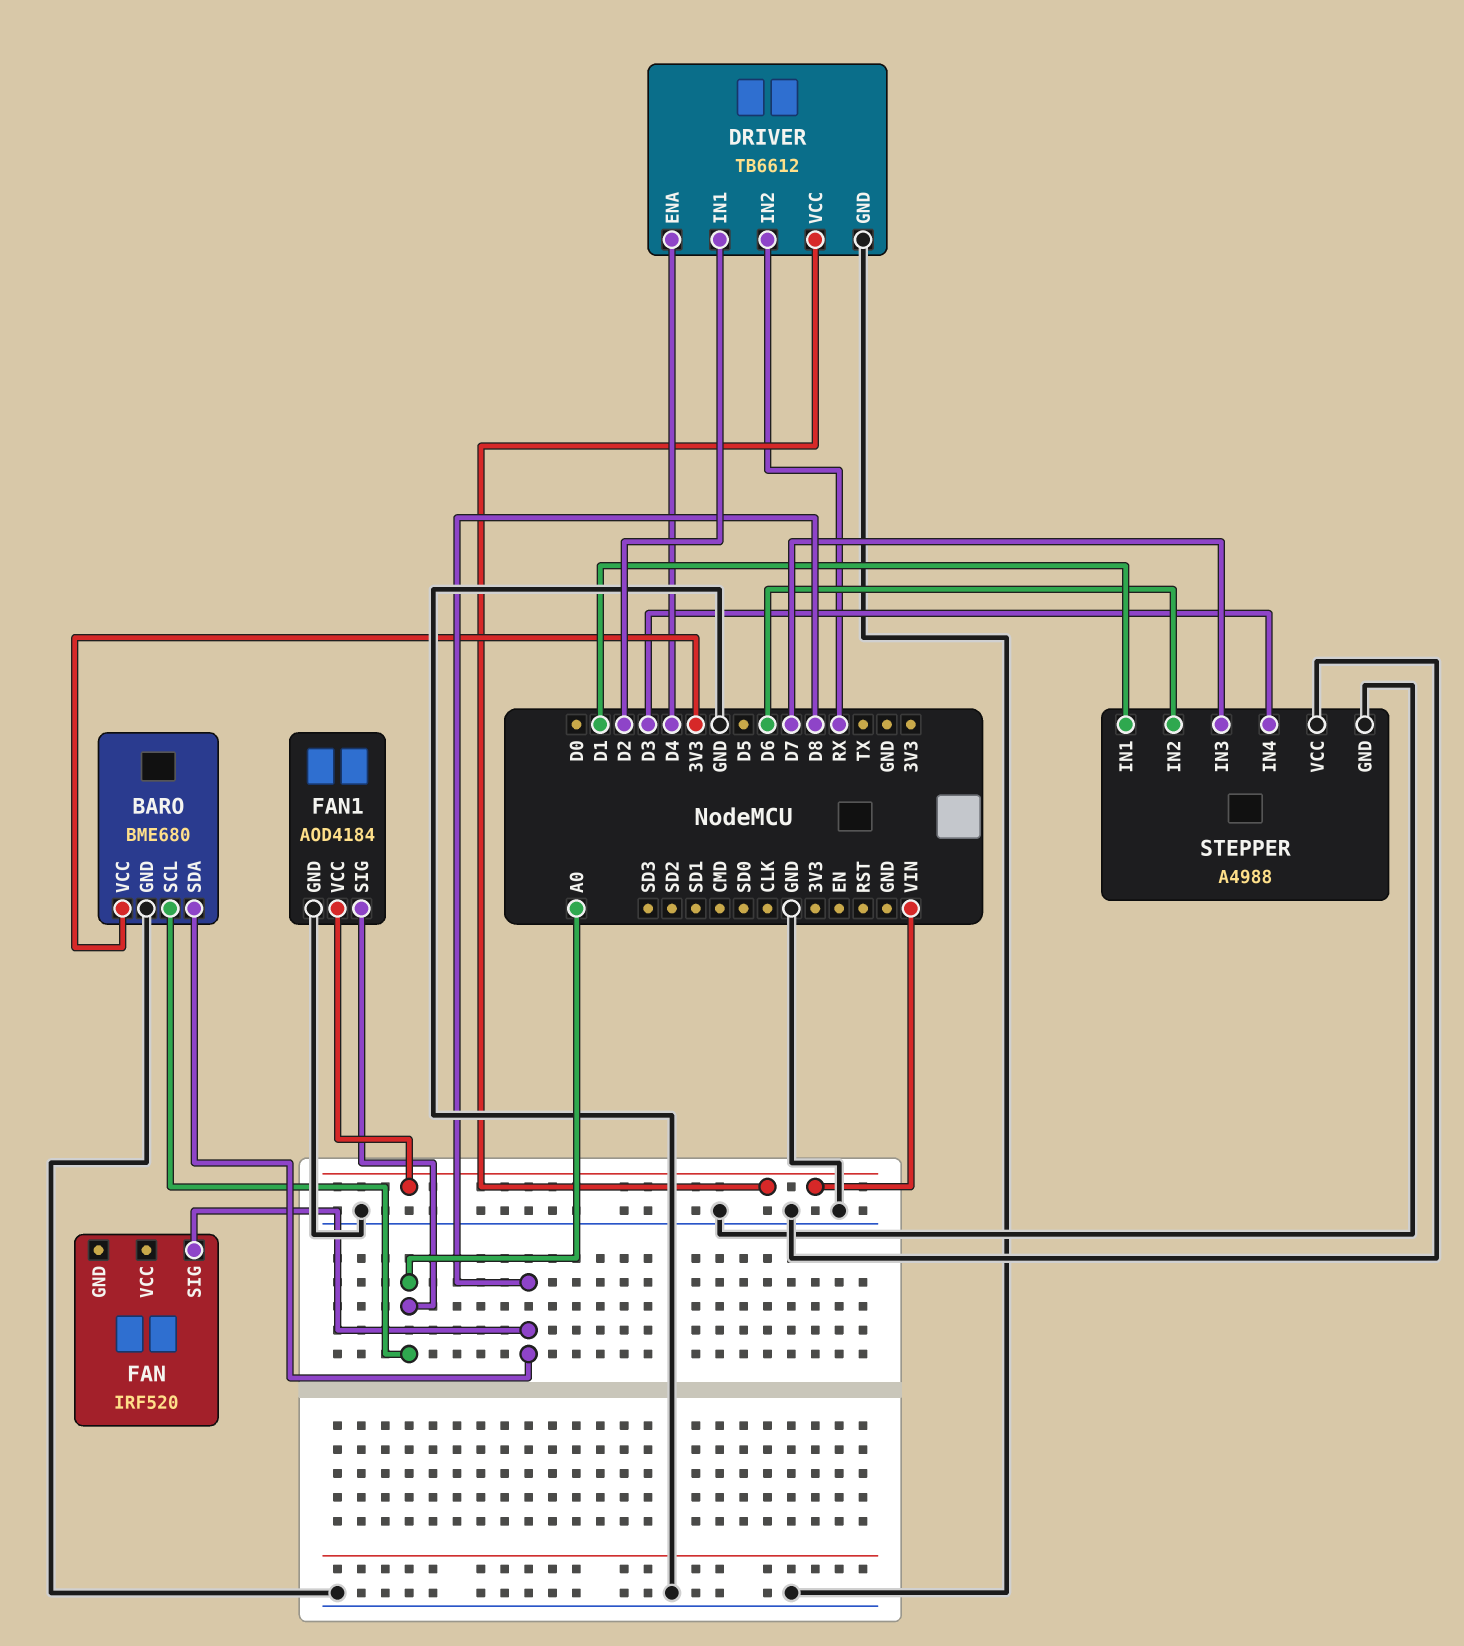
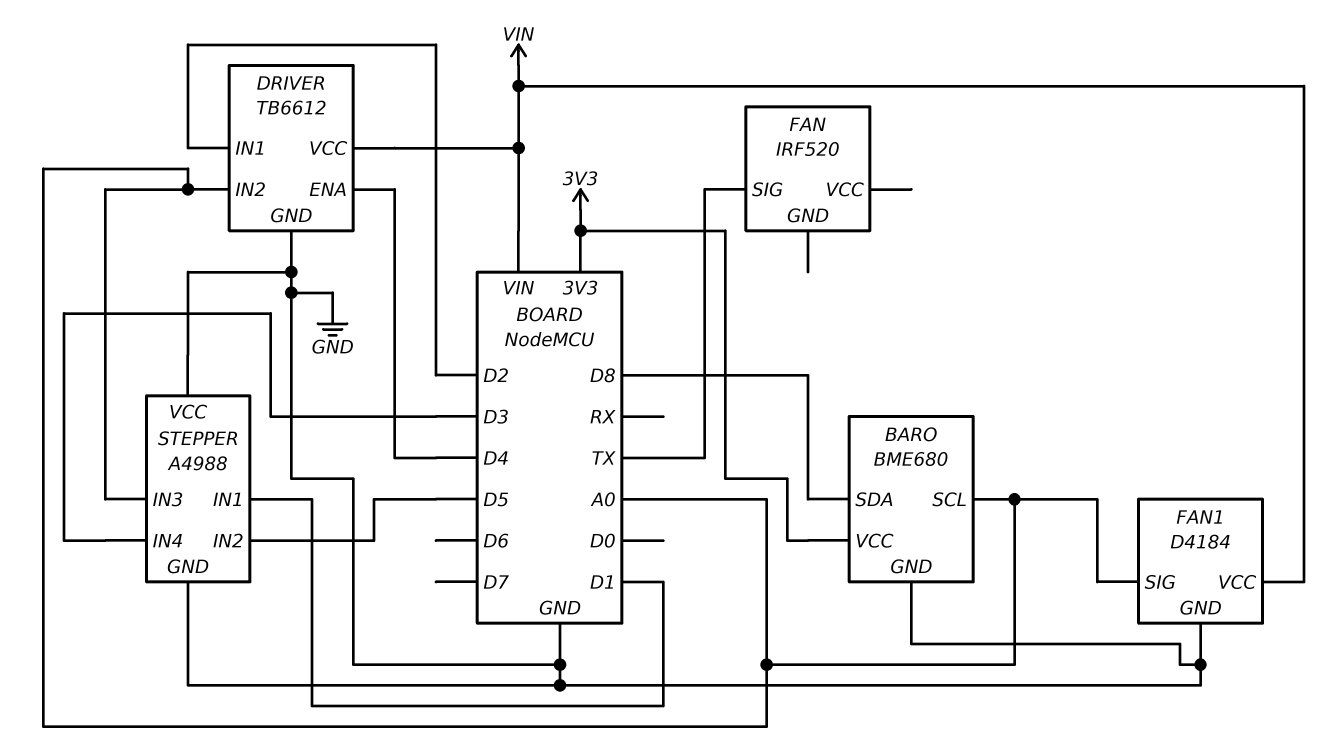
DRIVER pin IN2: RX -> A0
FAN pin SIG: D8 -> TX
FAN1: AOD4184 -> D4184
STEPPER pin IN2: D6 -> D5
STEPPER pin IN3: D7 -> A0

